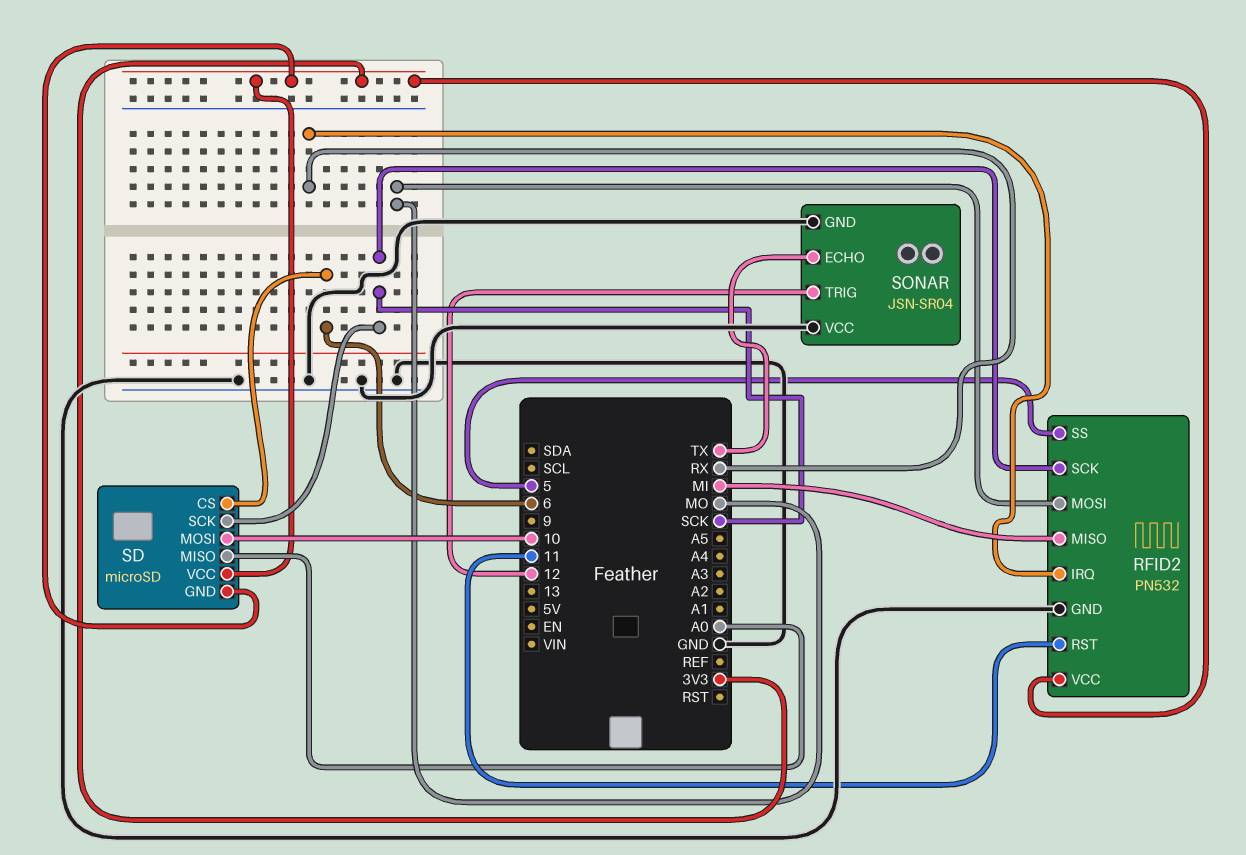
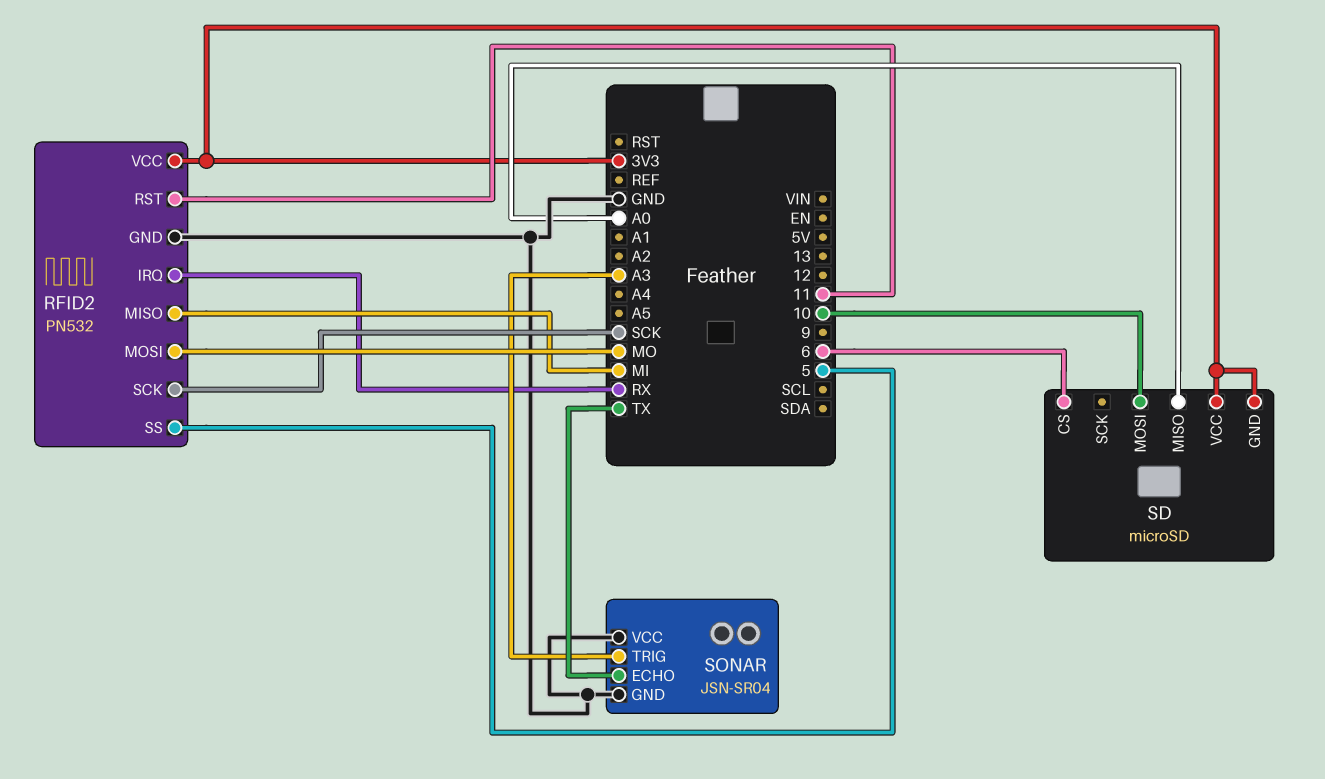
SD pin SCK: SCK -> none
SONAR pin TRIG: 12 -> A3

